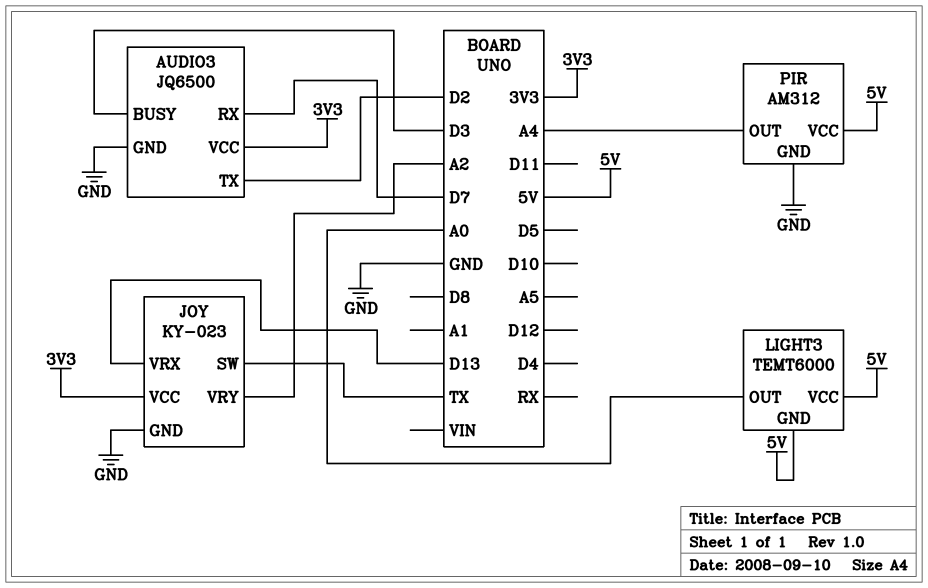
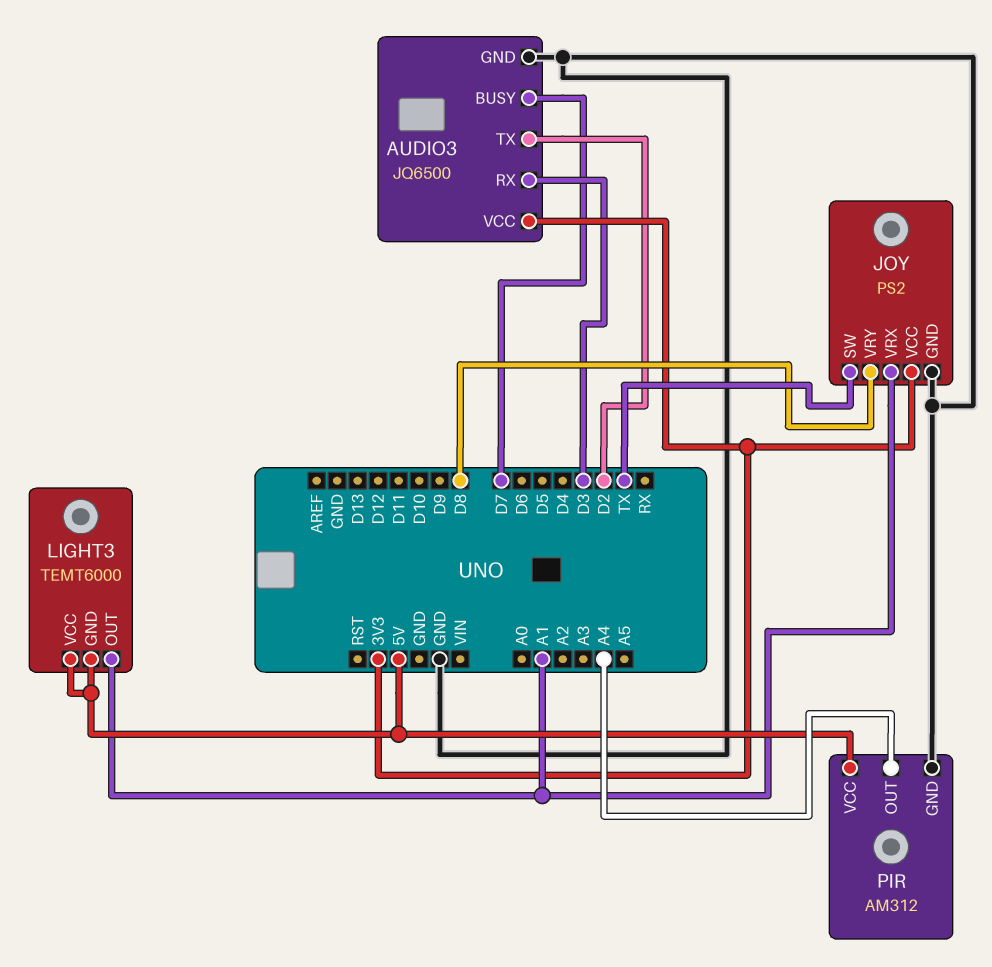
AUDIO3 pin BUSY: D3 -> D7
AUDIO3 pin RX: D7 -> D3
JOY: KY-023 -> PS2
JOY pin VRX: D13 -> A1
JOY pin VRY: A2 -> D8
LIGHT3 pin OUT: A0 -> A1

